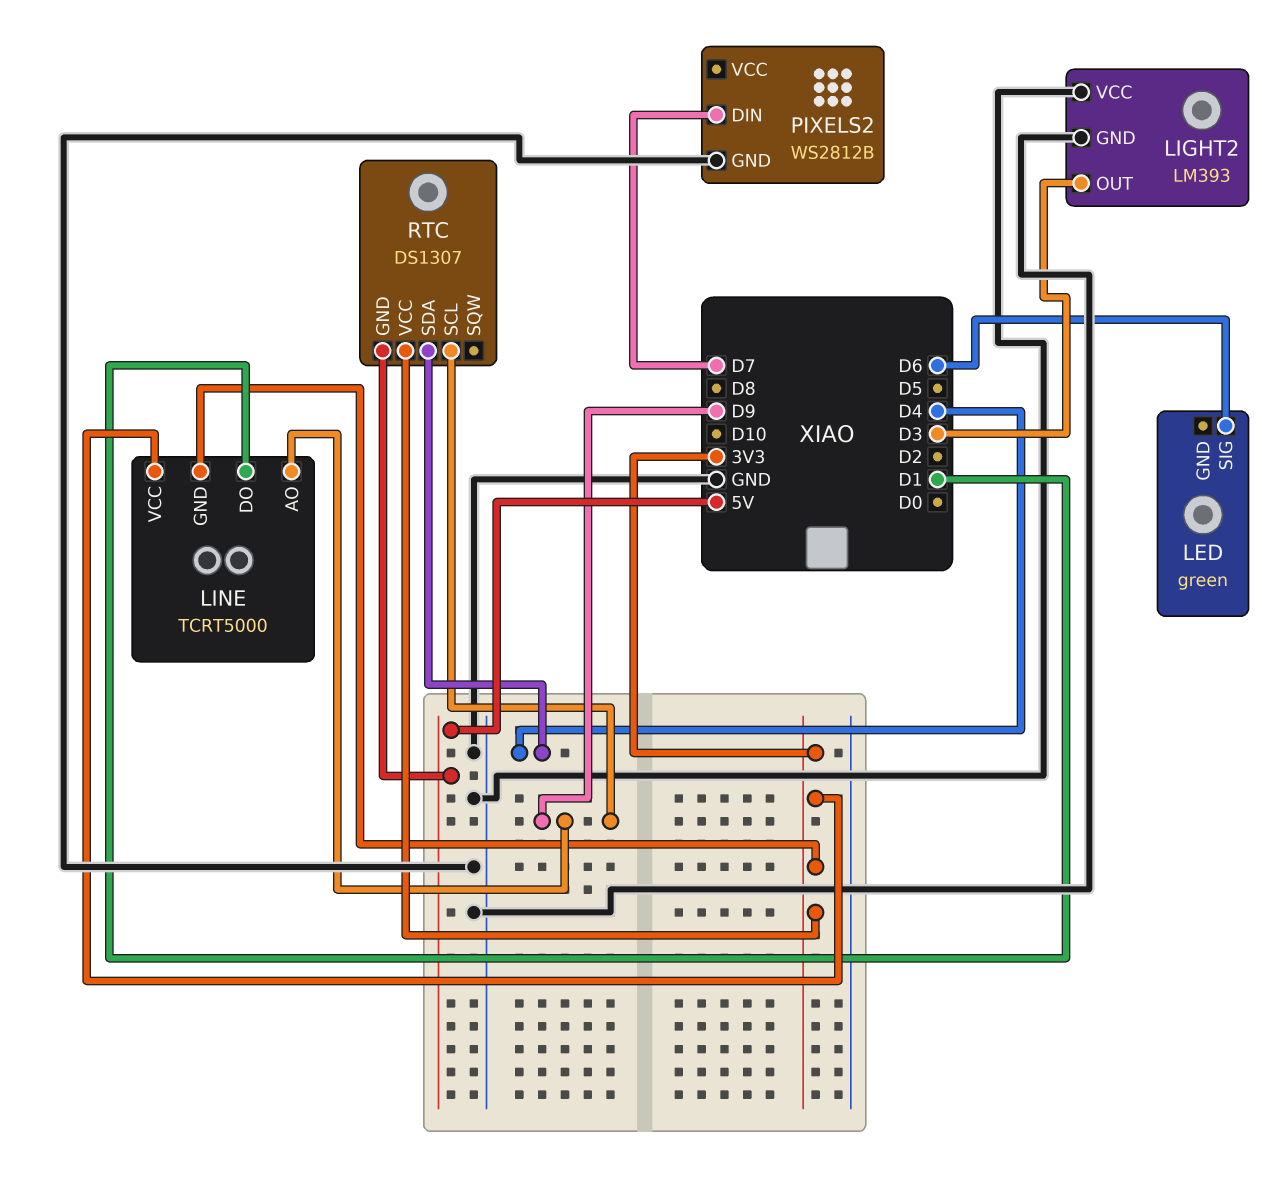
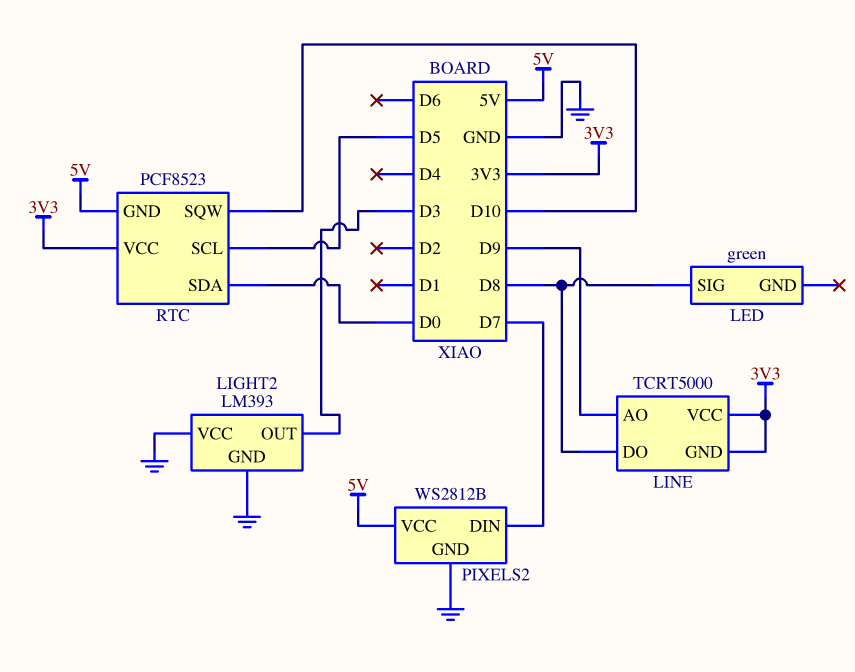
LED pin SIG: D6 -> D8
LINE pin DO: D1 -> D8
PIXELS2 pin VCC: none -> 5V
RTC: DS1307 -> PCF8523
RTC pin SCL: D9 -> D5
RTC pin SDA: D4 -> D0
RTC pin SQW: none -> D10

